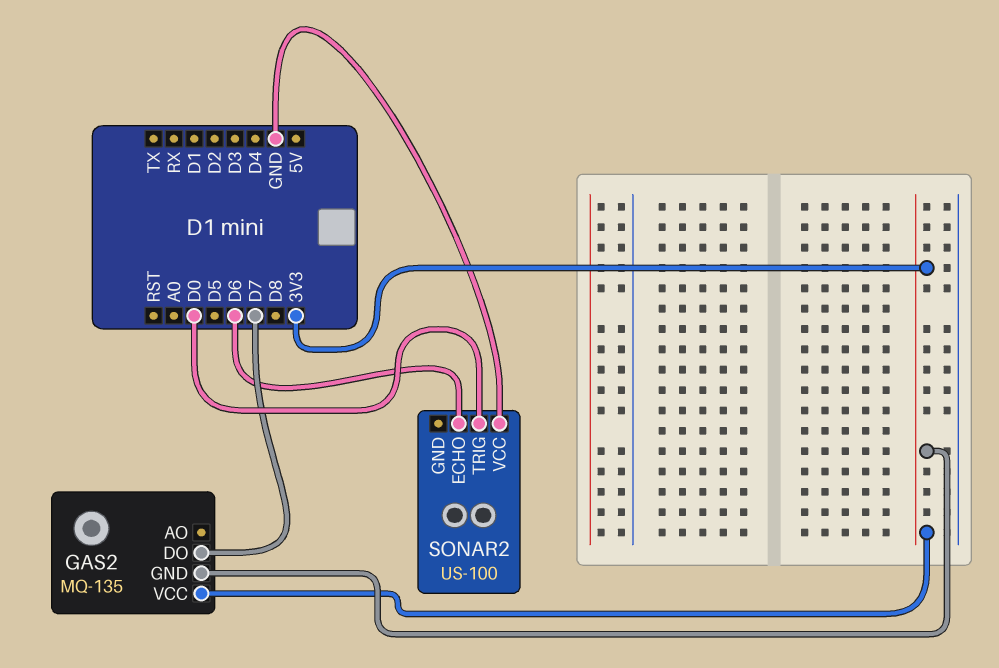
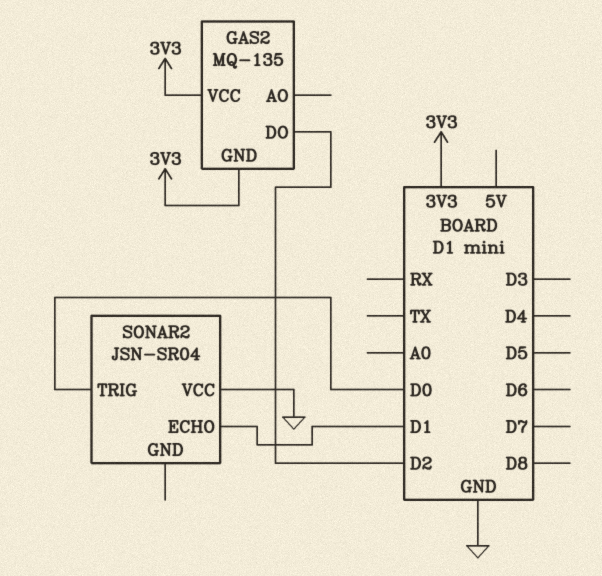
GAS2 pin DO: D7 -> D2
SONAR2: US-100 -> JSN-SR04
SONAR2 pin ECHO: D6 -> D1

